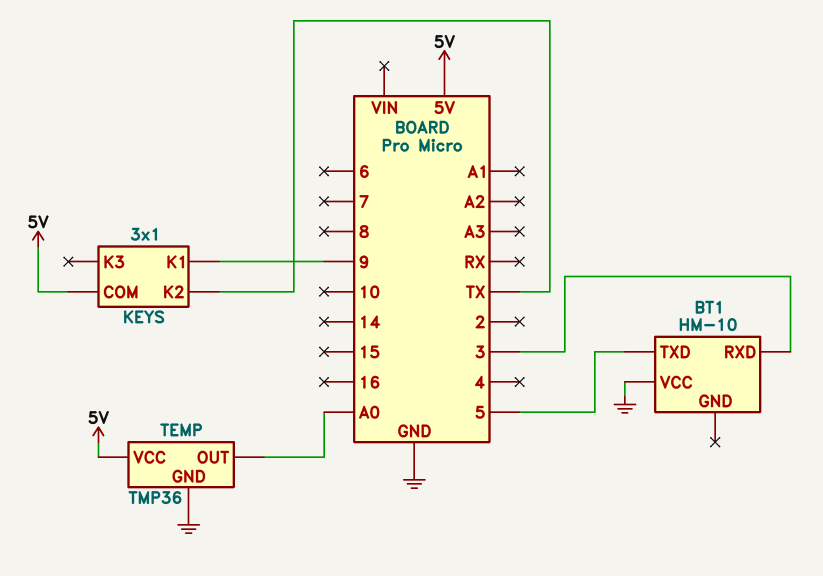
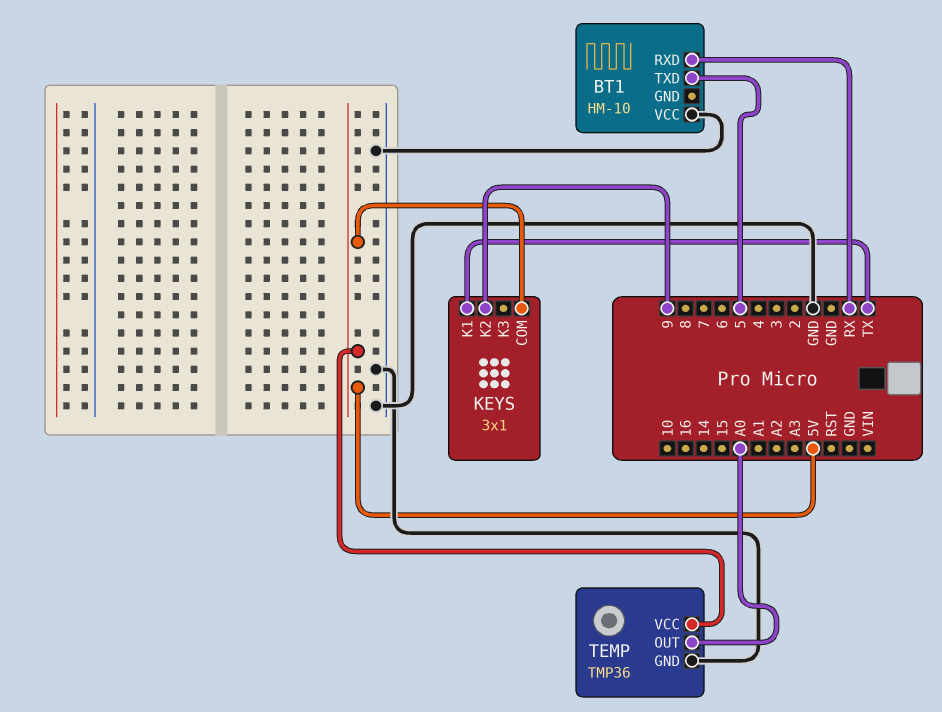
BT1 pin RXD: 3 -> RX
KEYS pin K1: 9 -> TX
KEYS pin K2: TX -> 9

